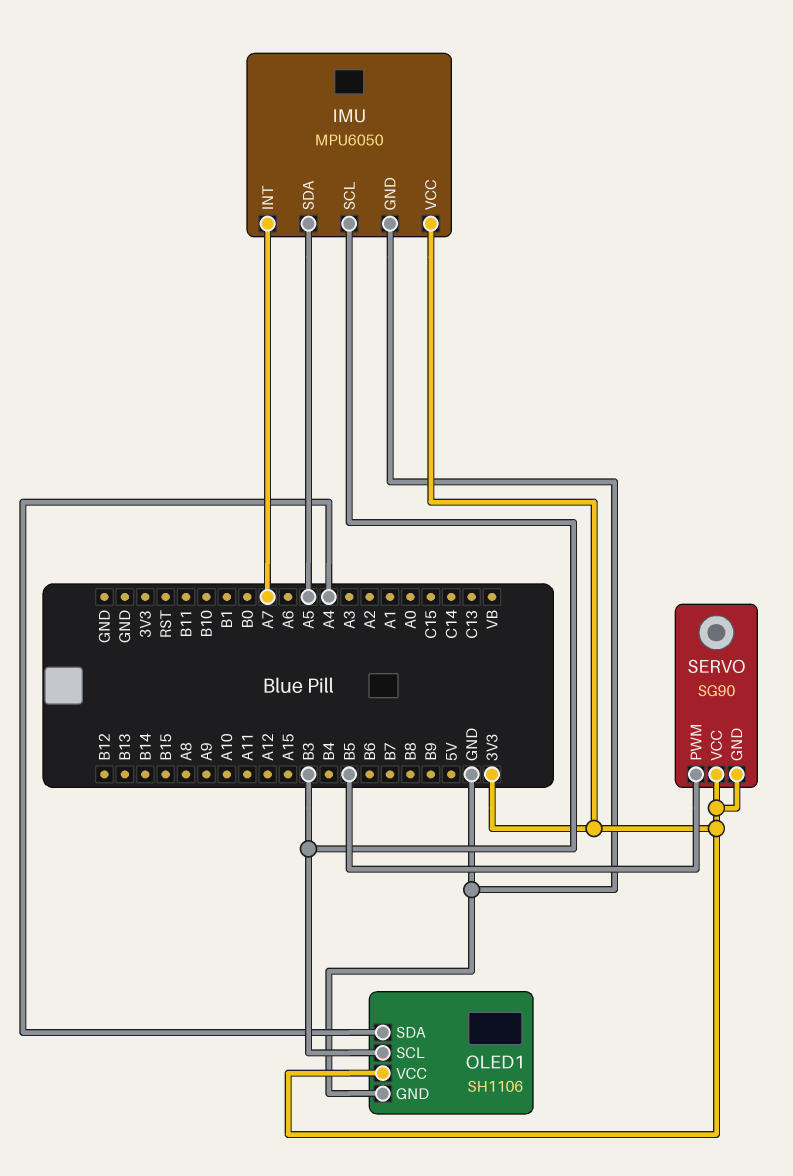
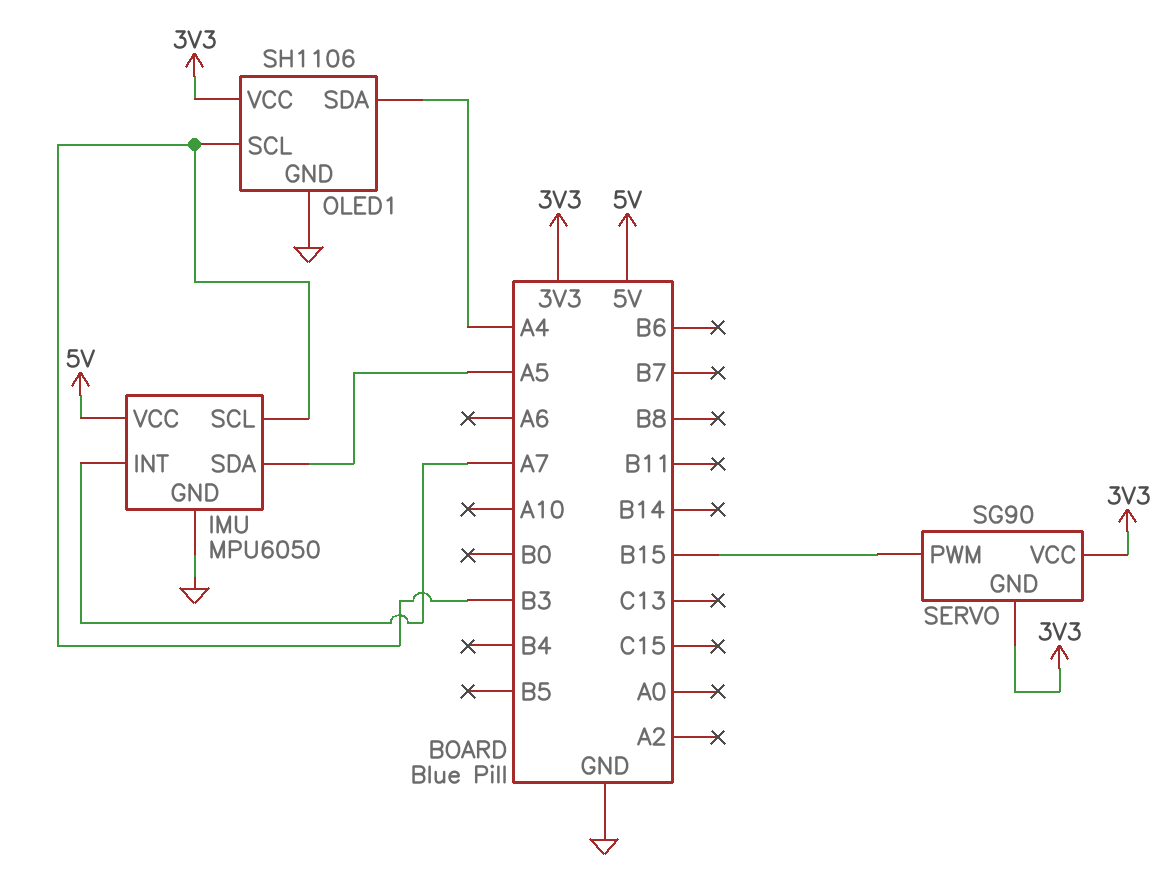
IMU pin VCC: 3V3 -> 5V
SERVO pin PWM: B5 -> B15

